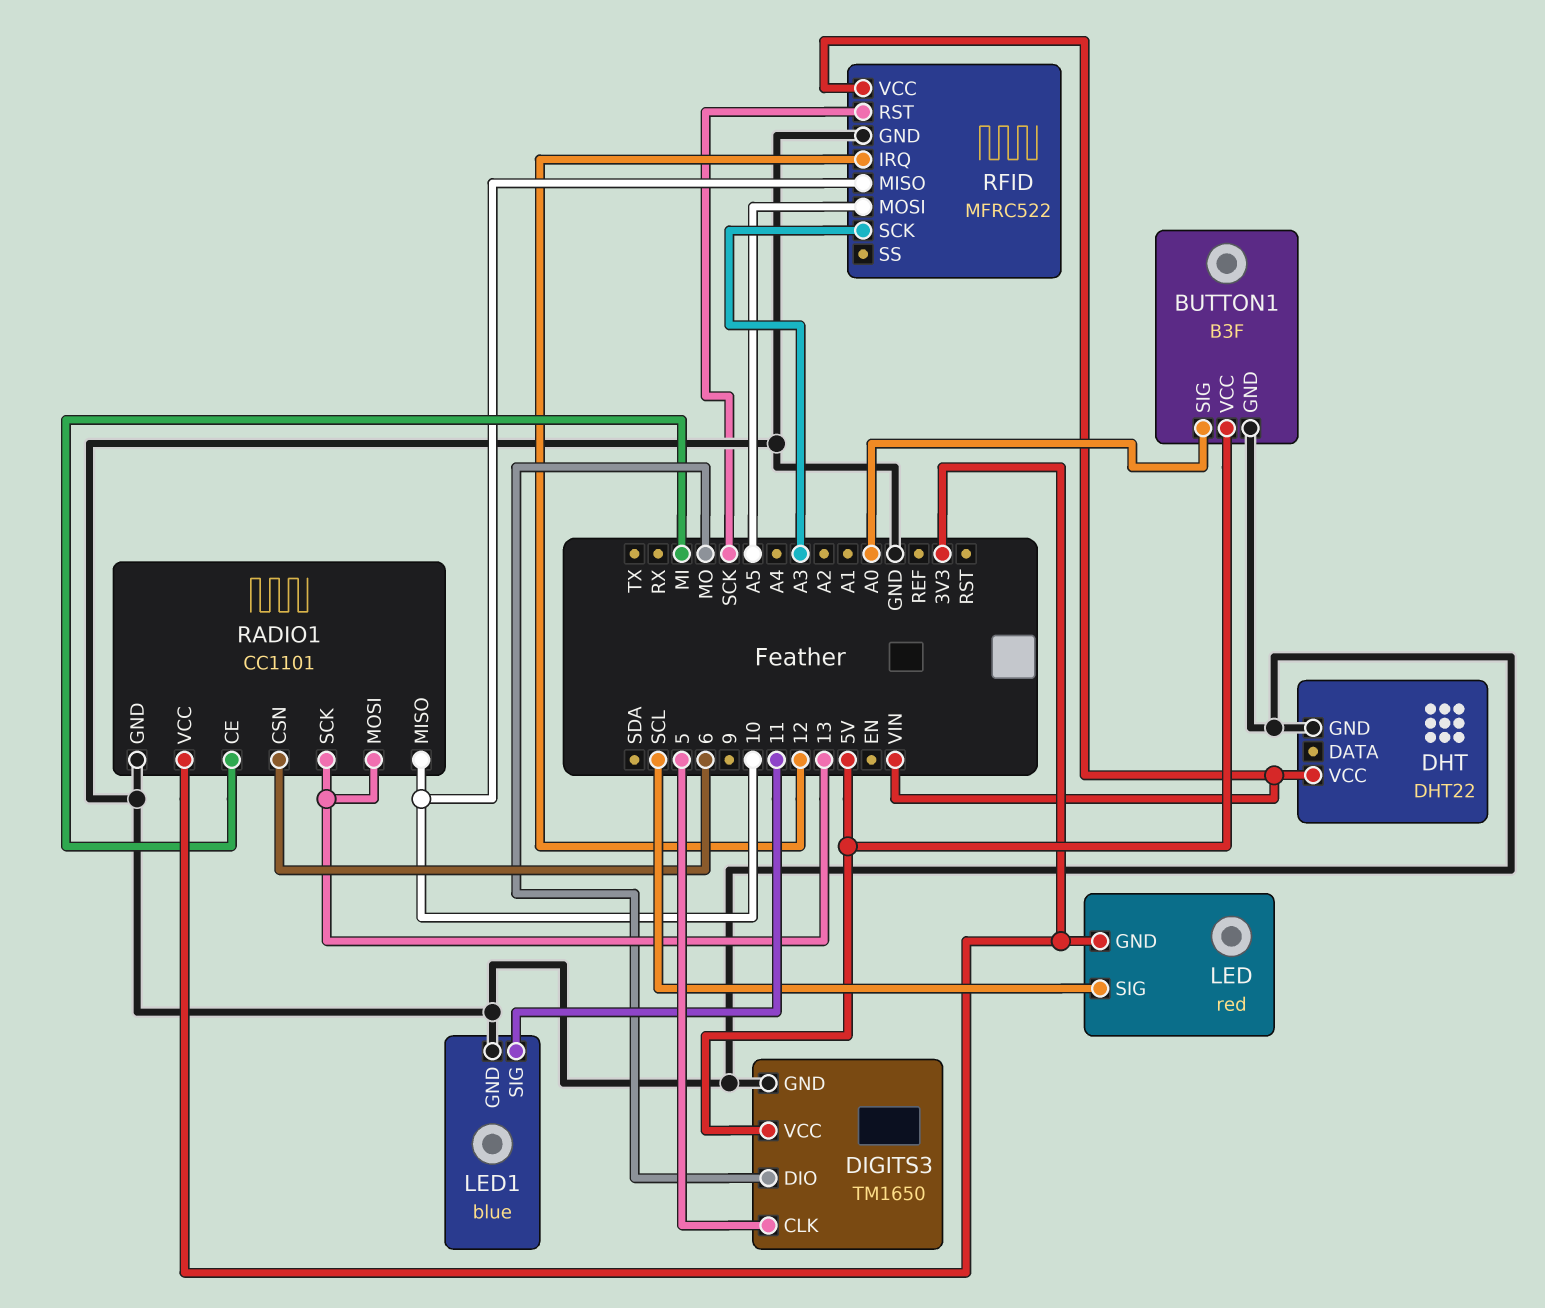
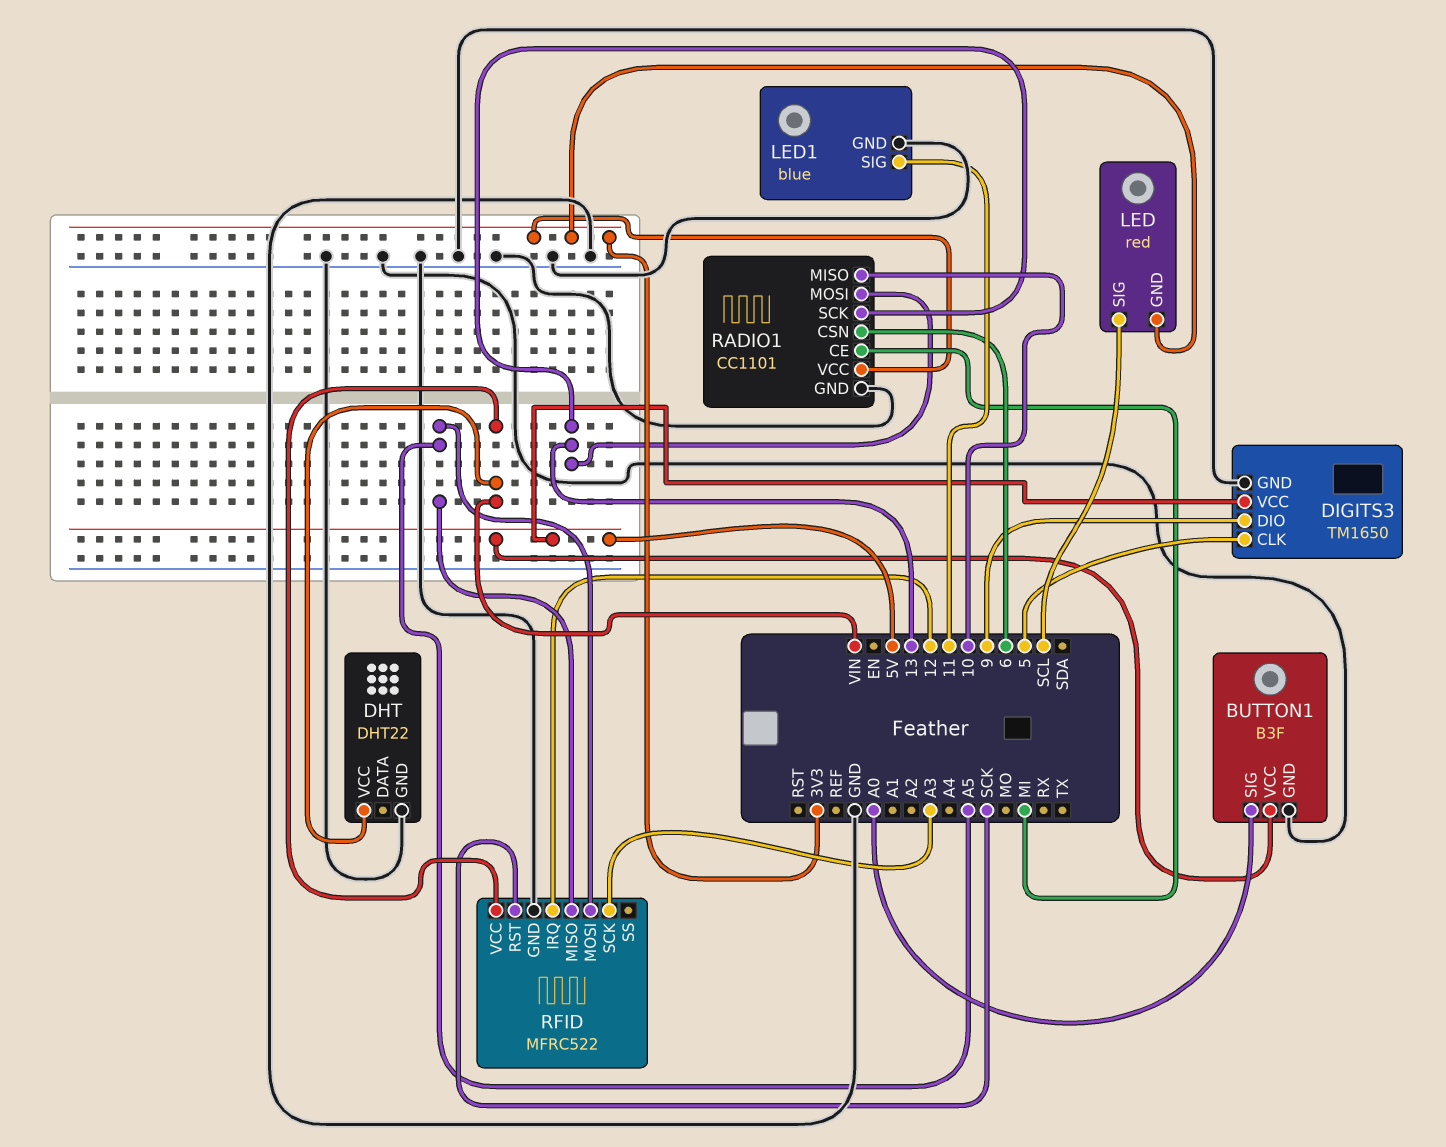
DIGITS3 pin DIO: MO -> 9
RFID pin MISO: 10 -> A5

